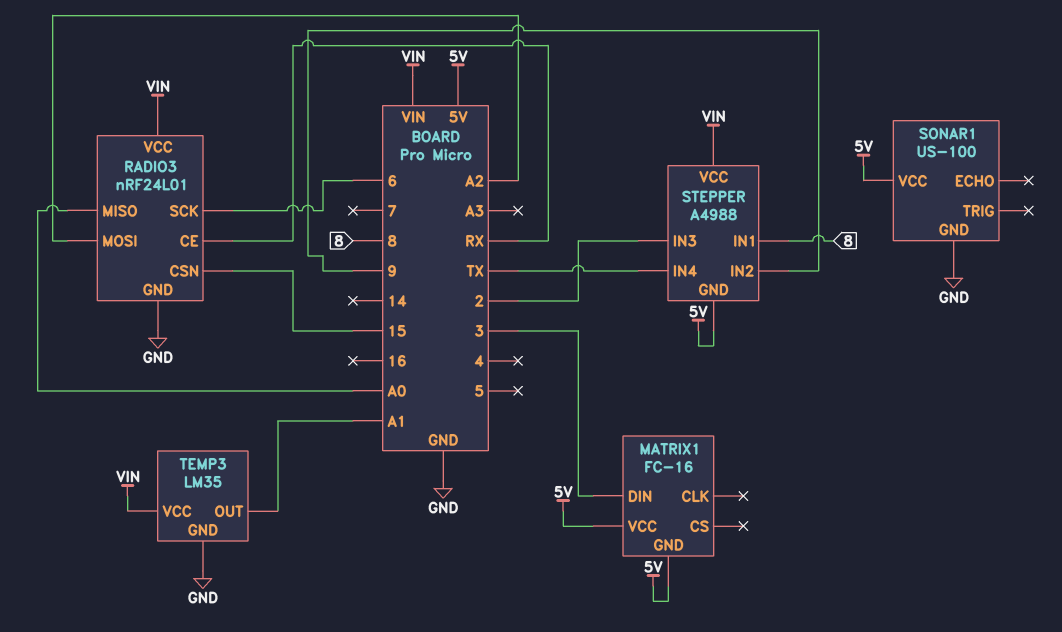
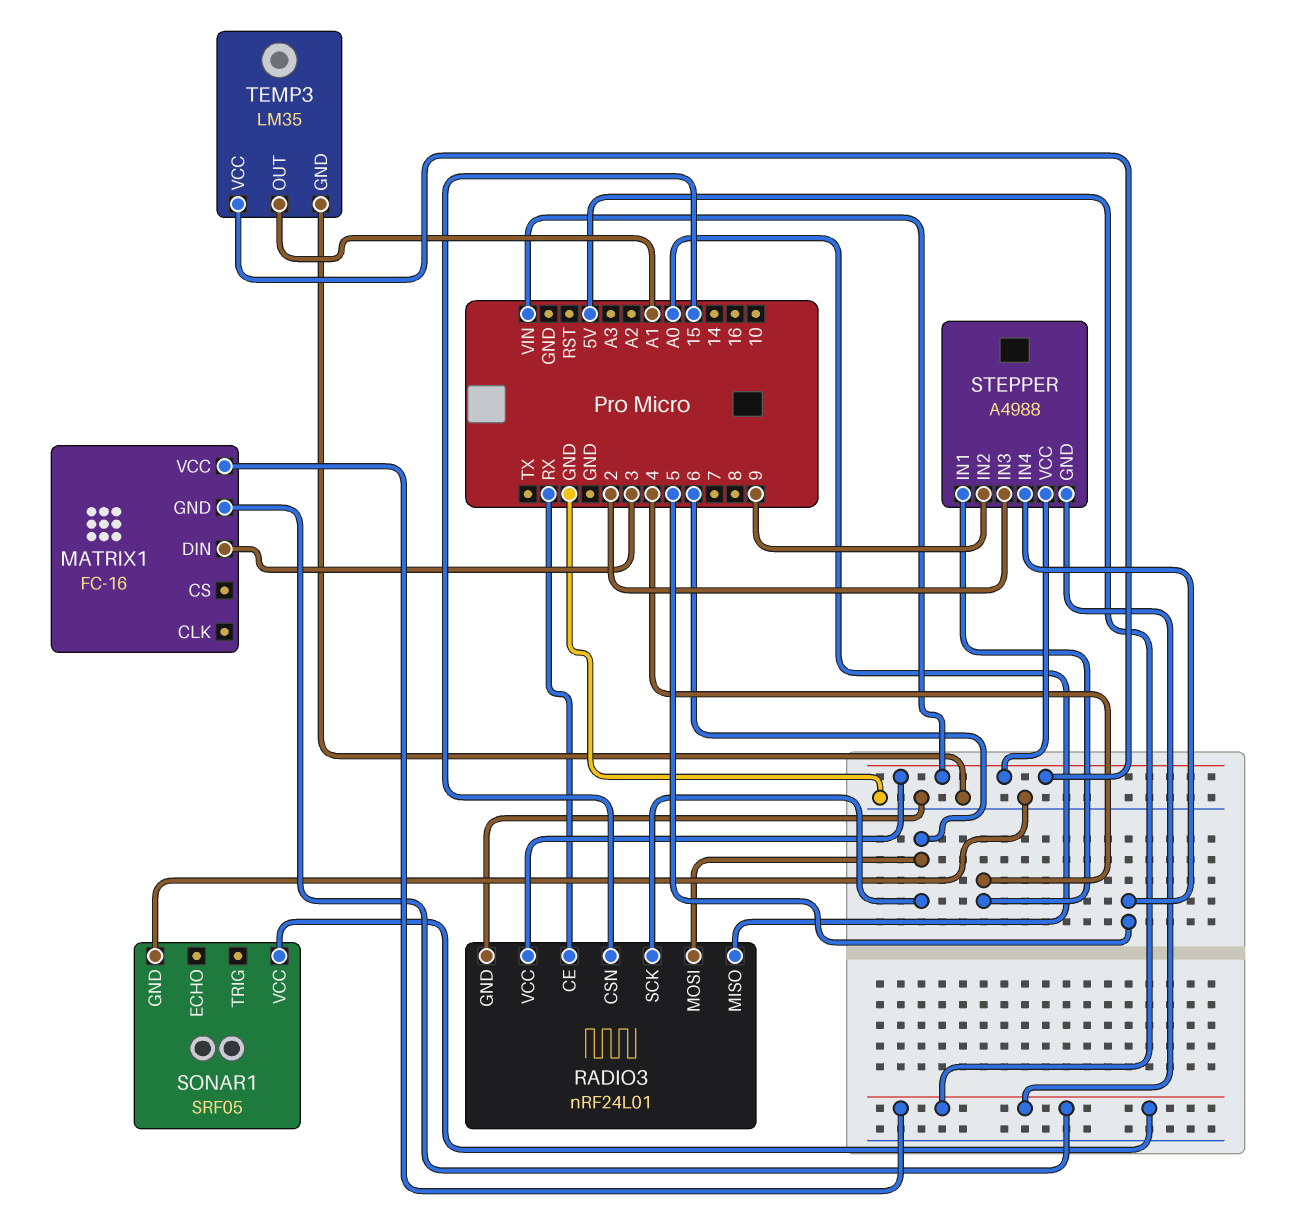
RADIO3 pin MOSI: A2 -> 6
SONAR1: US-100 -> SRF05
STEPPER pin IN1: 8 -> 4
STEPPER pin IN4: TX -> 5

